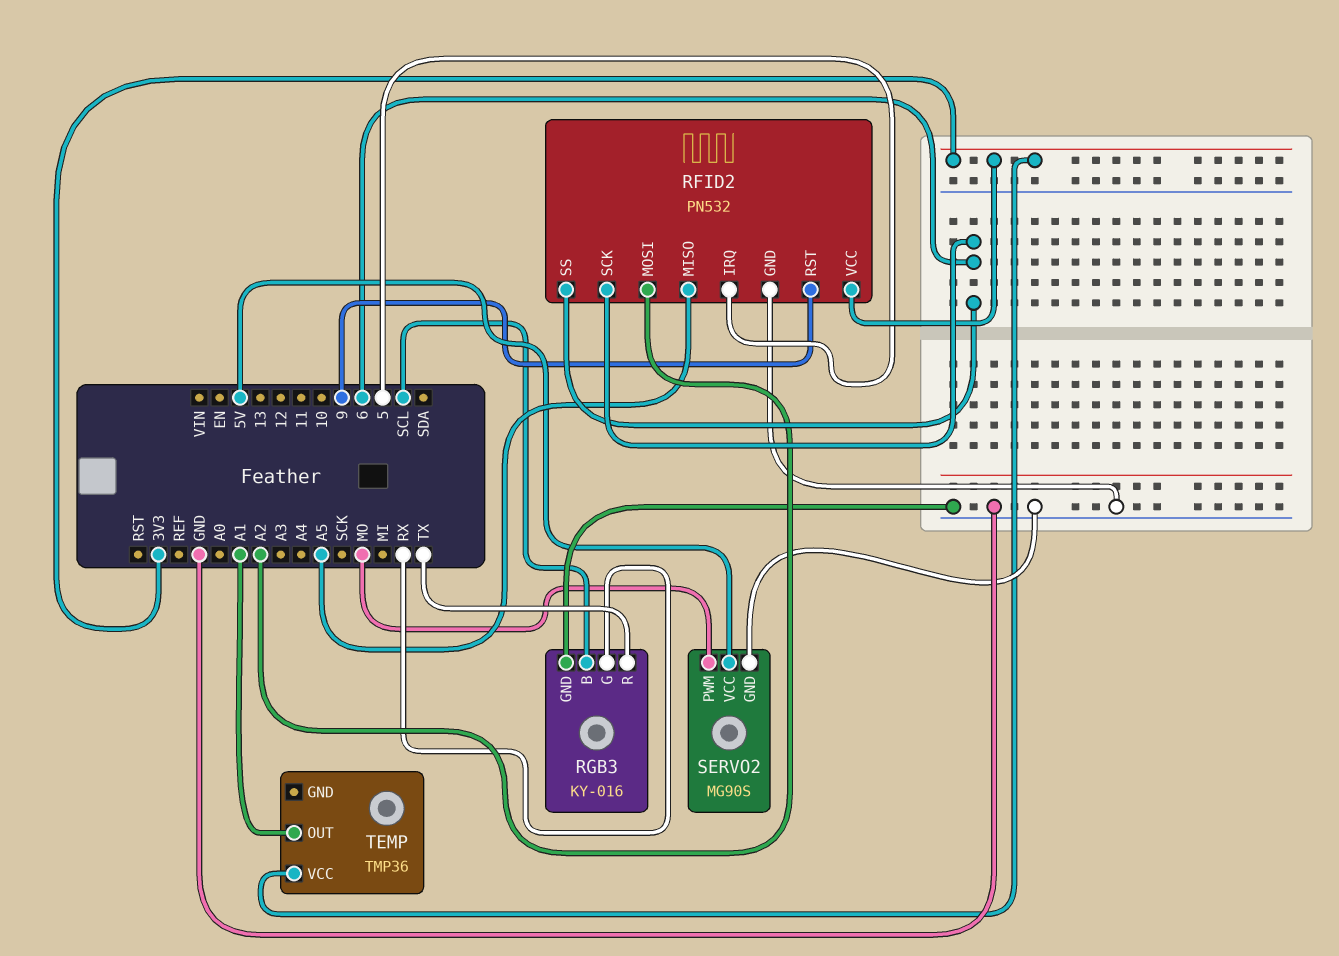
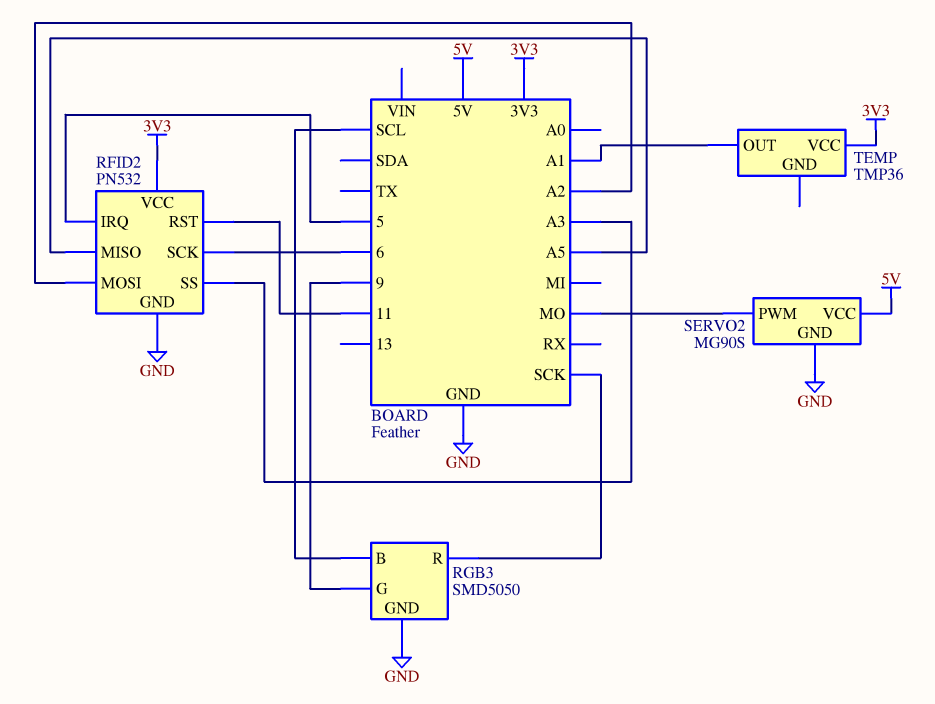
RFID2 pin RST: 9 -> 11
RFID2 pin SS: 6 -> A3
RGB3: KY-016 -> SMD5050
RGB3 pin G: RX -> 9
RGB3 pin R: TX -> SCK

